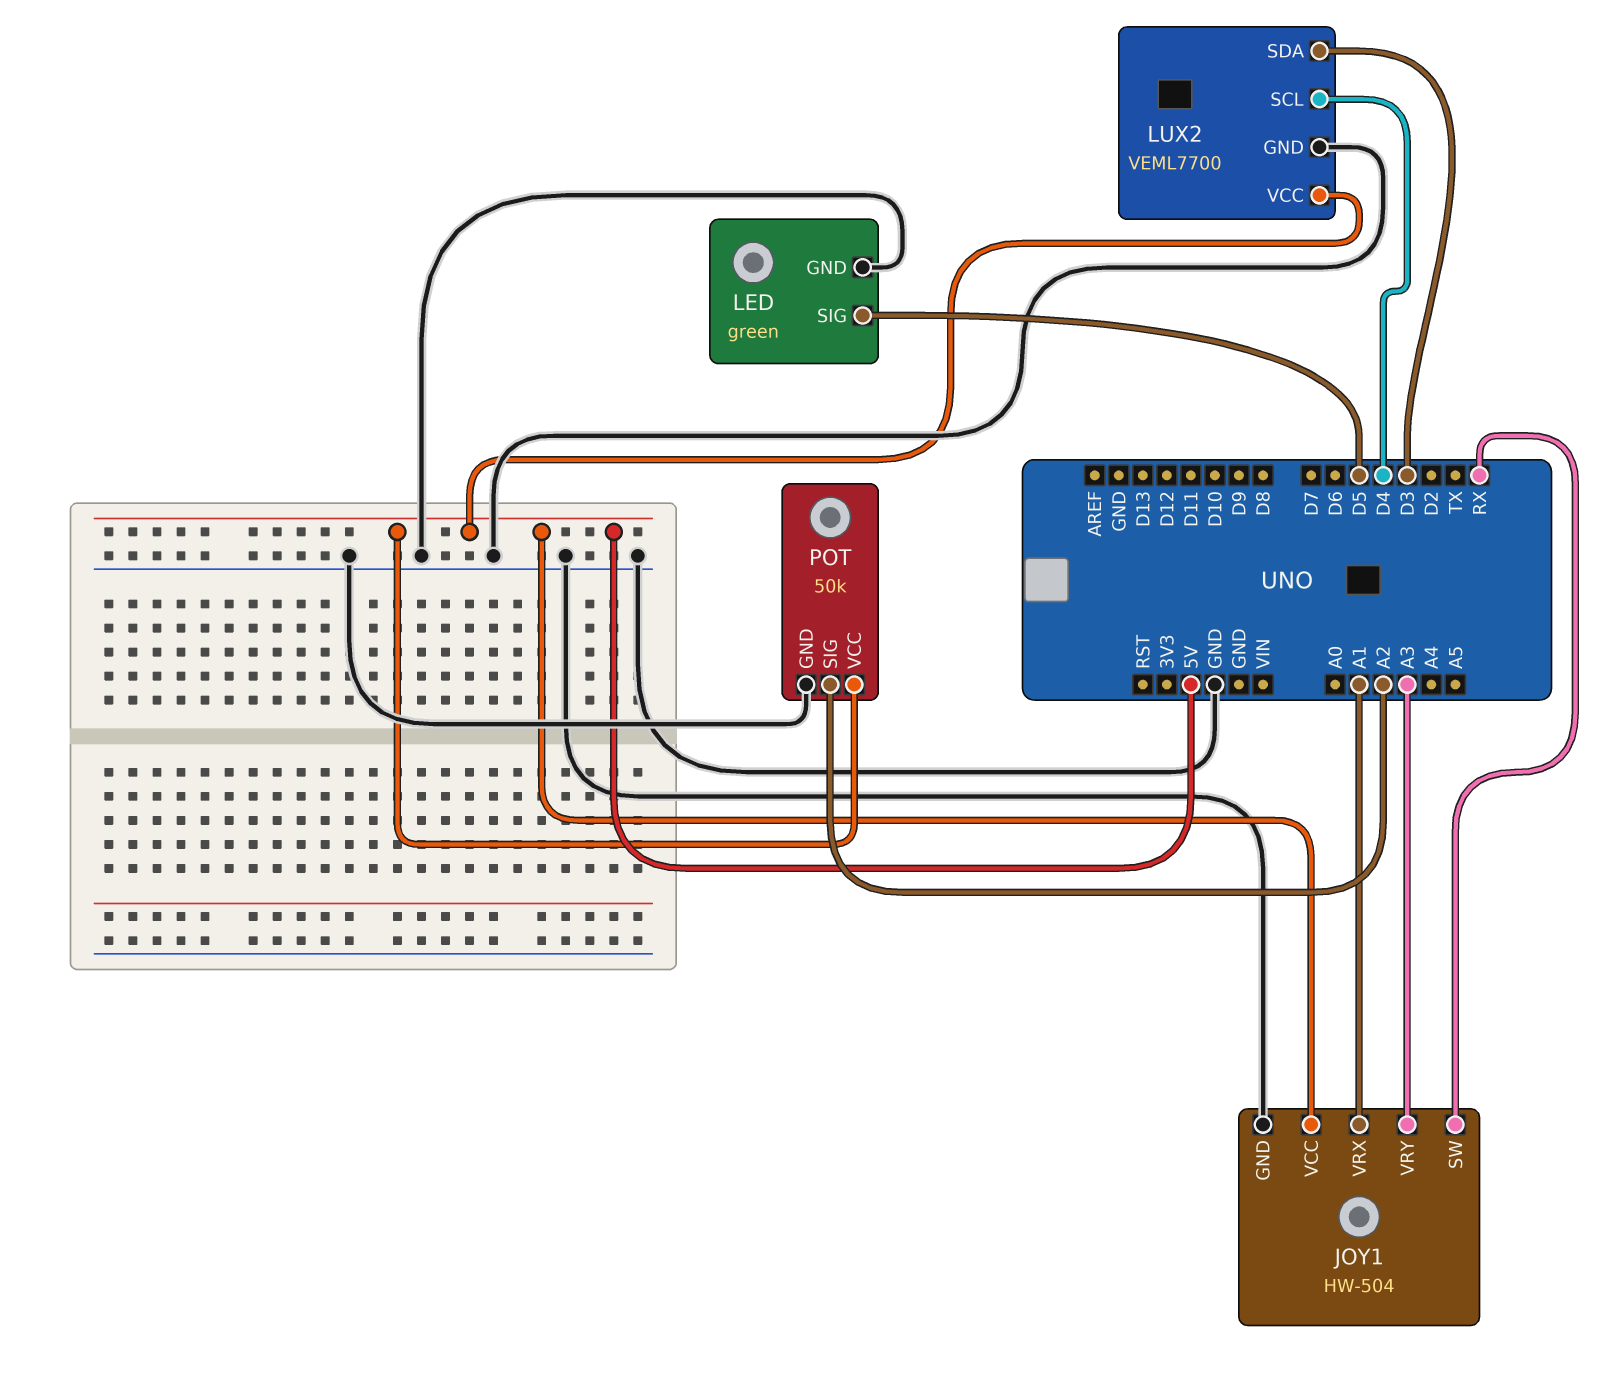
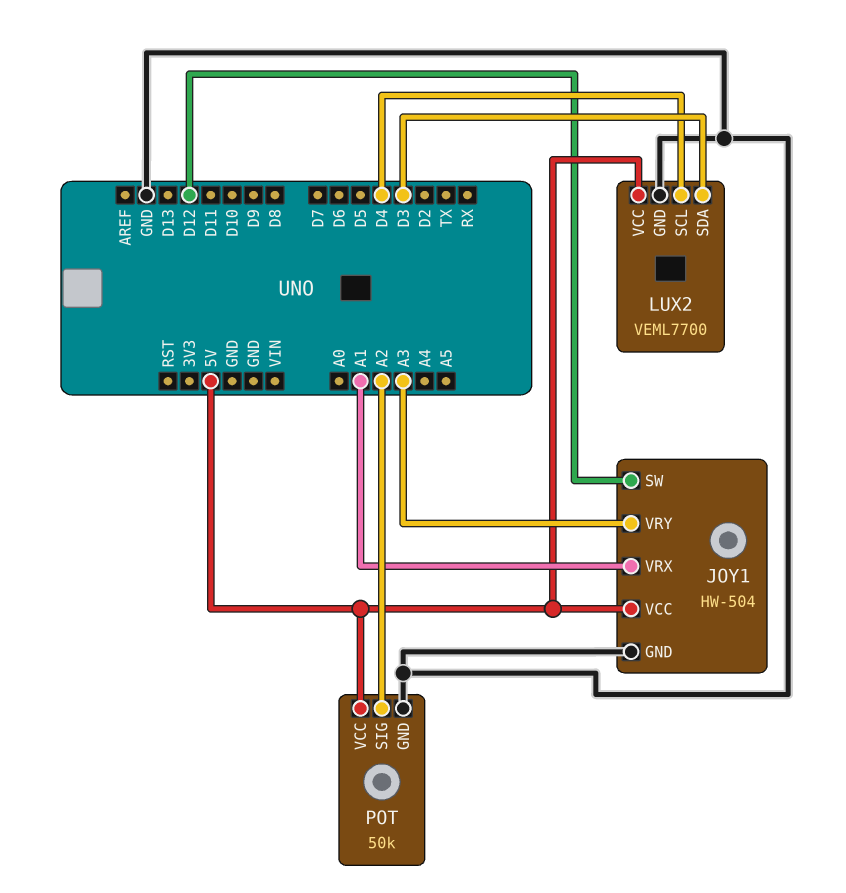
JOY1 pin SW: RX -> D12
LED: green -> none
LED pin GND: GND -> none
LED pin SIG: D5 -> none

